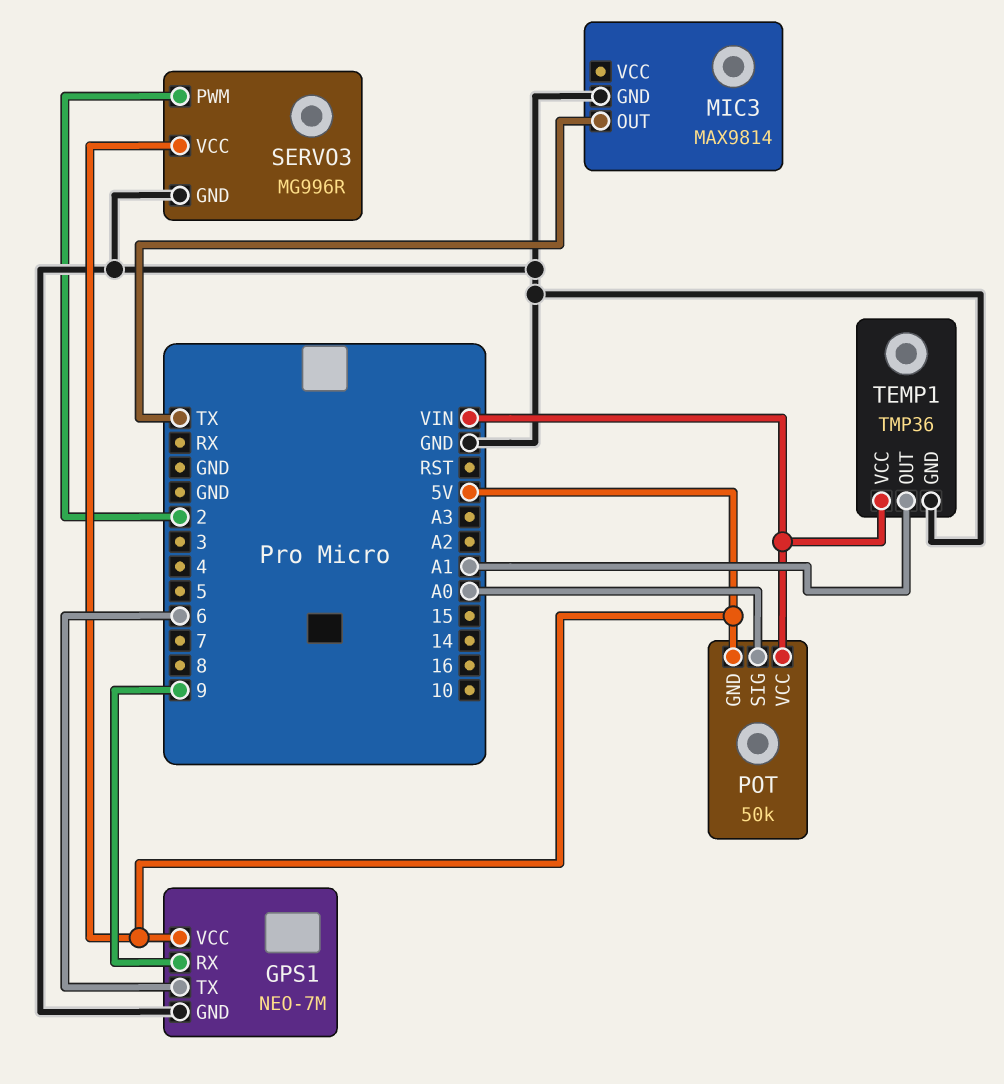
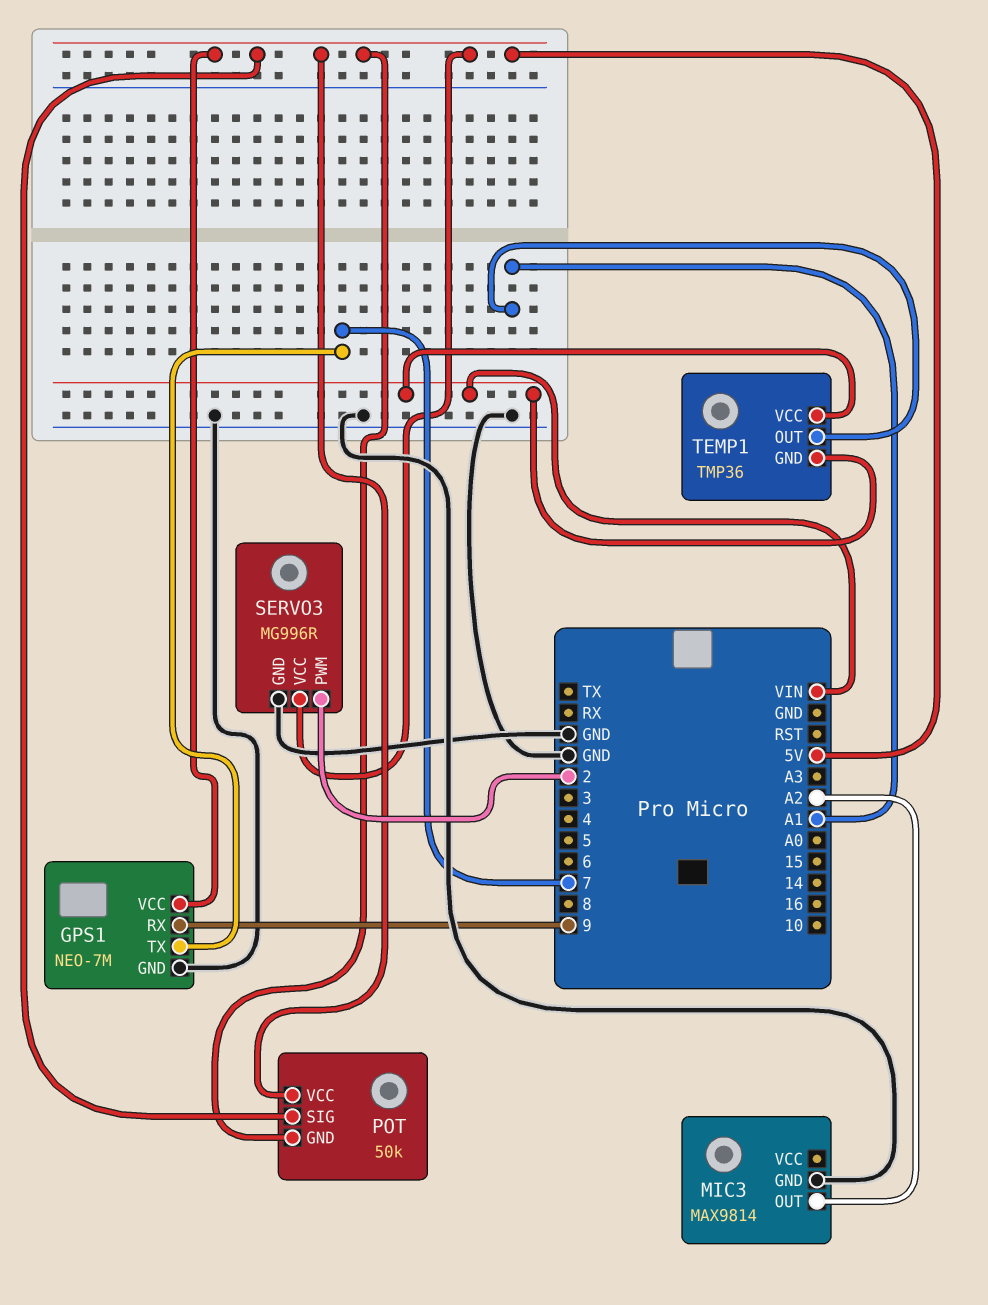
GPS1 pin TX: 6 -> 7
MIC3 pin OUT: TX -> A2
POT pin SIG: A0 -> 5V
POT pin VCC: VIN -> 5V
TEMP1 pin GND: GND -> VIN

